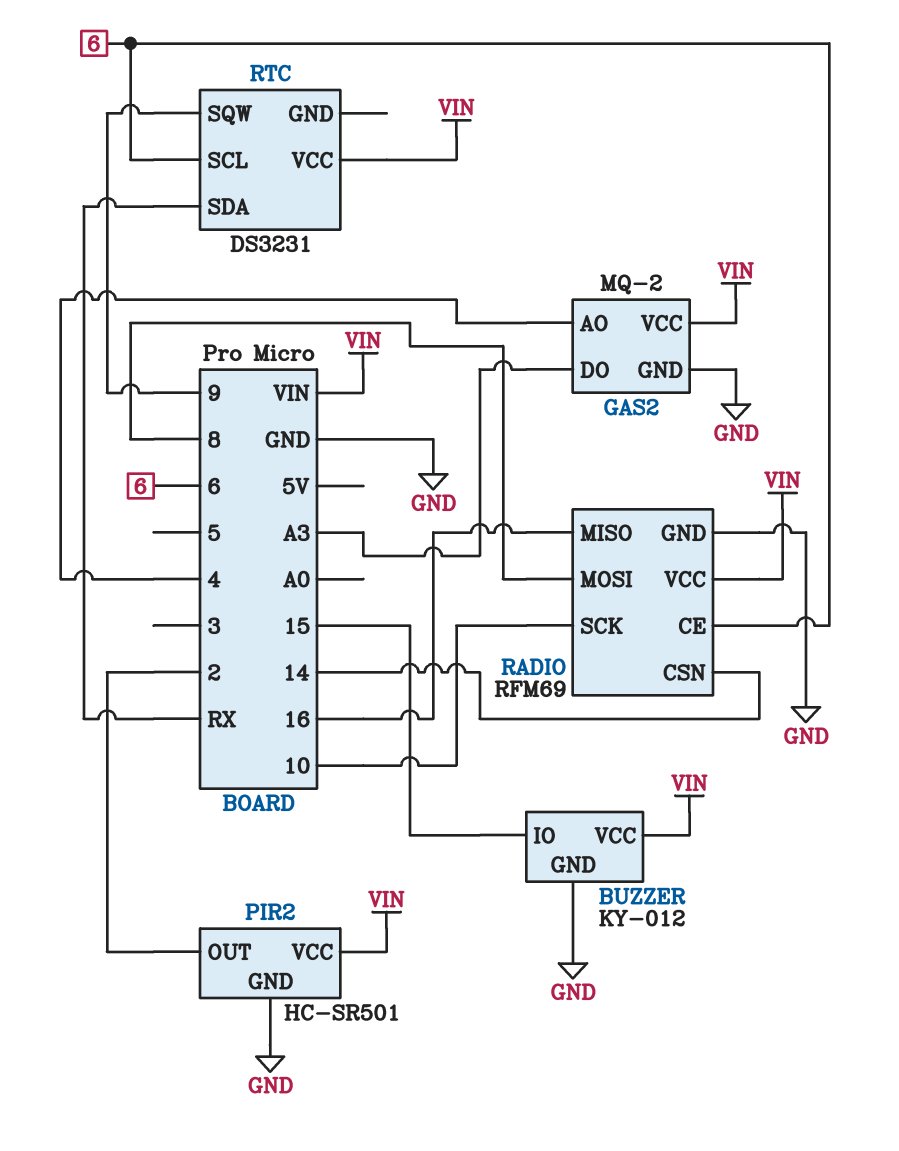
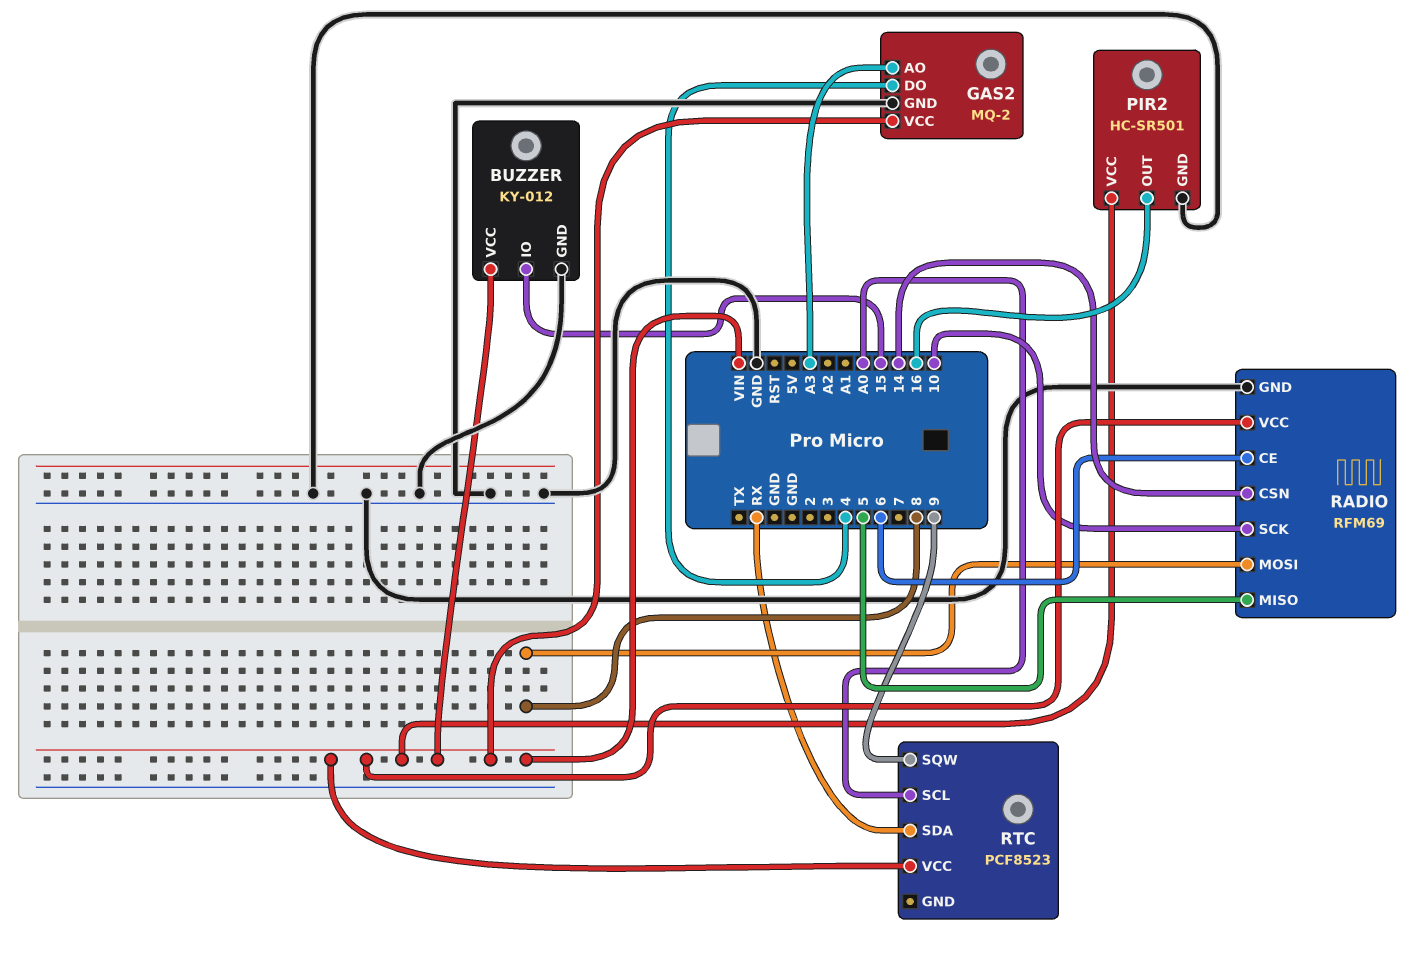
GAS2 pin AO: 4 -> A3
GAS2 pin DO: A3 -> 4
PIR2 pin OUT: 2 -> 16
RADIO pin MISO: 16 -> 5
RTC: DS3231 -> PCF8523
RTC pin SCL: 6 -> A0

